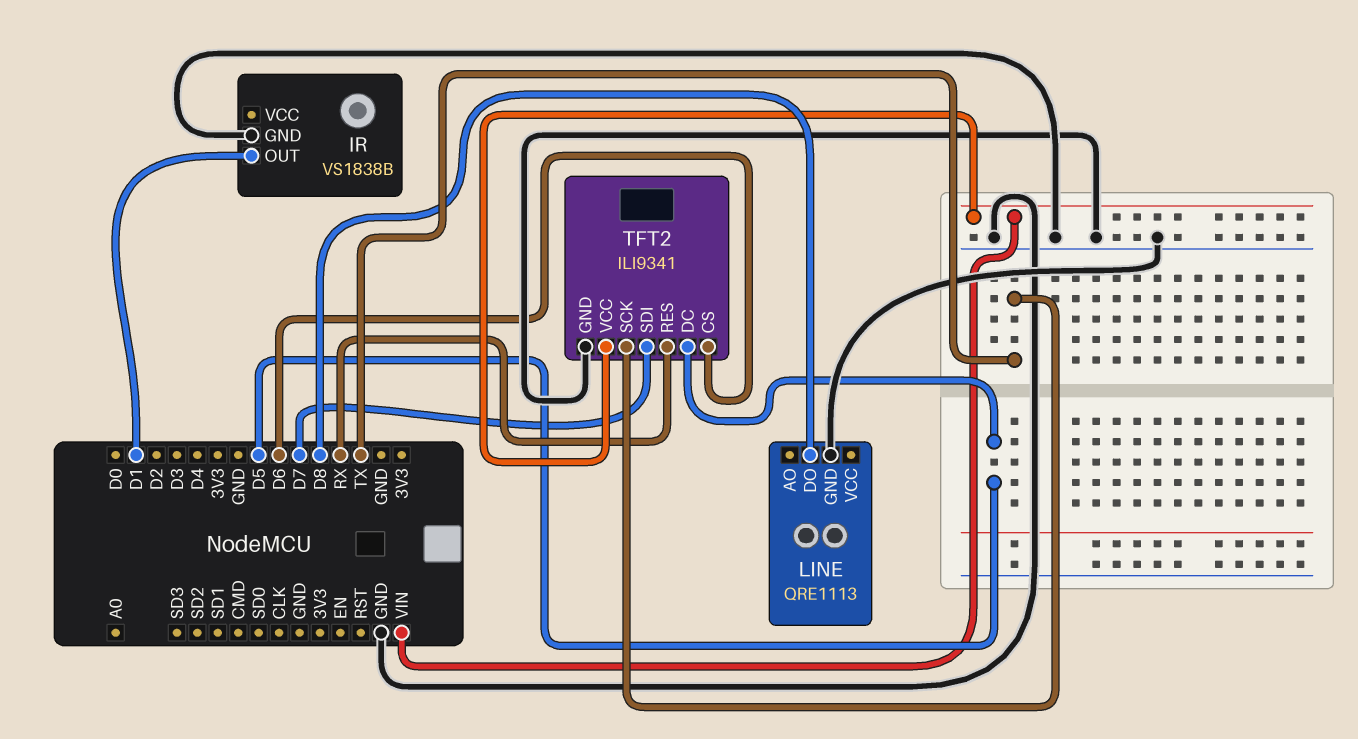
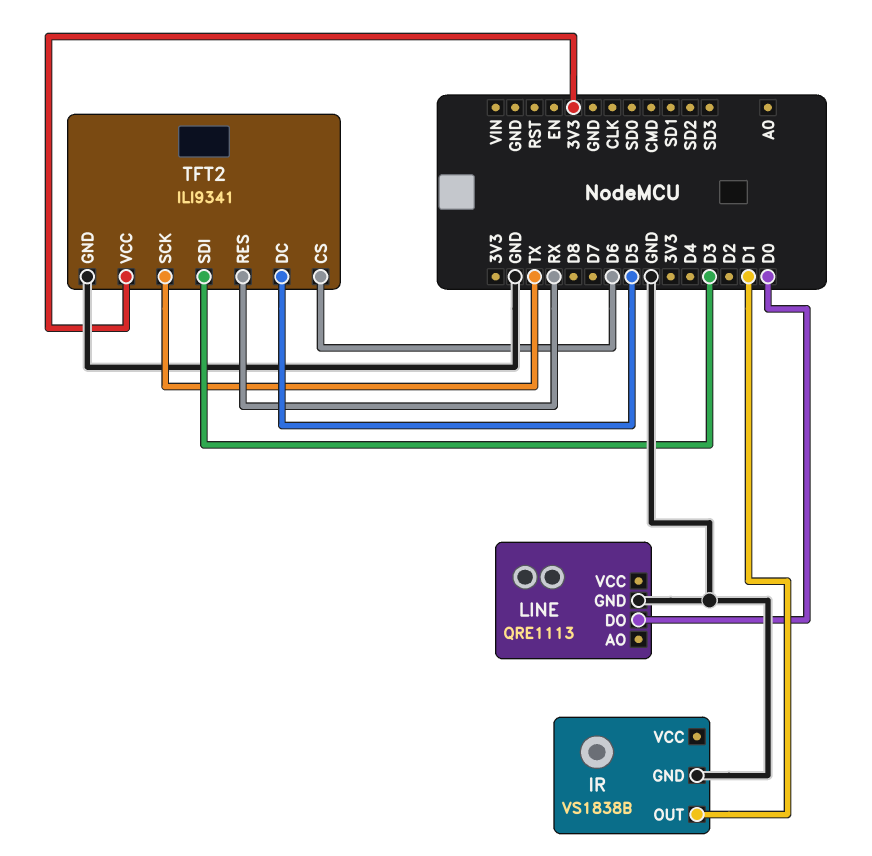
LINE pin DO: D8 -> D0
TFT2 pin SDI: D7 -> D3
TFT2 pin VCC: VIN -> 3V3

